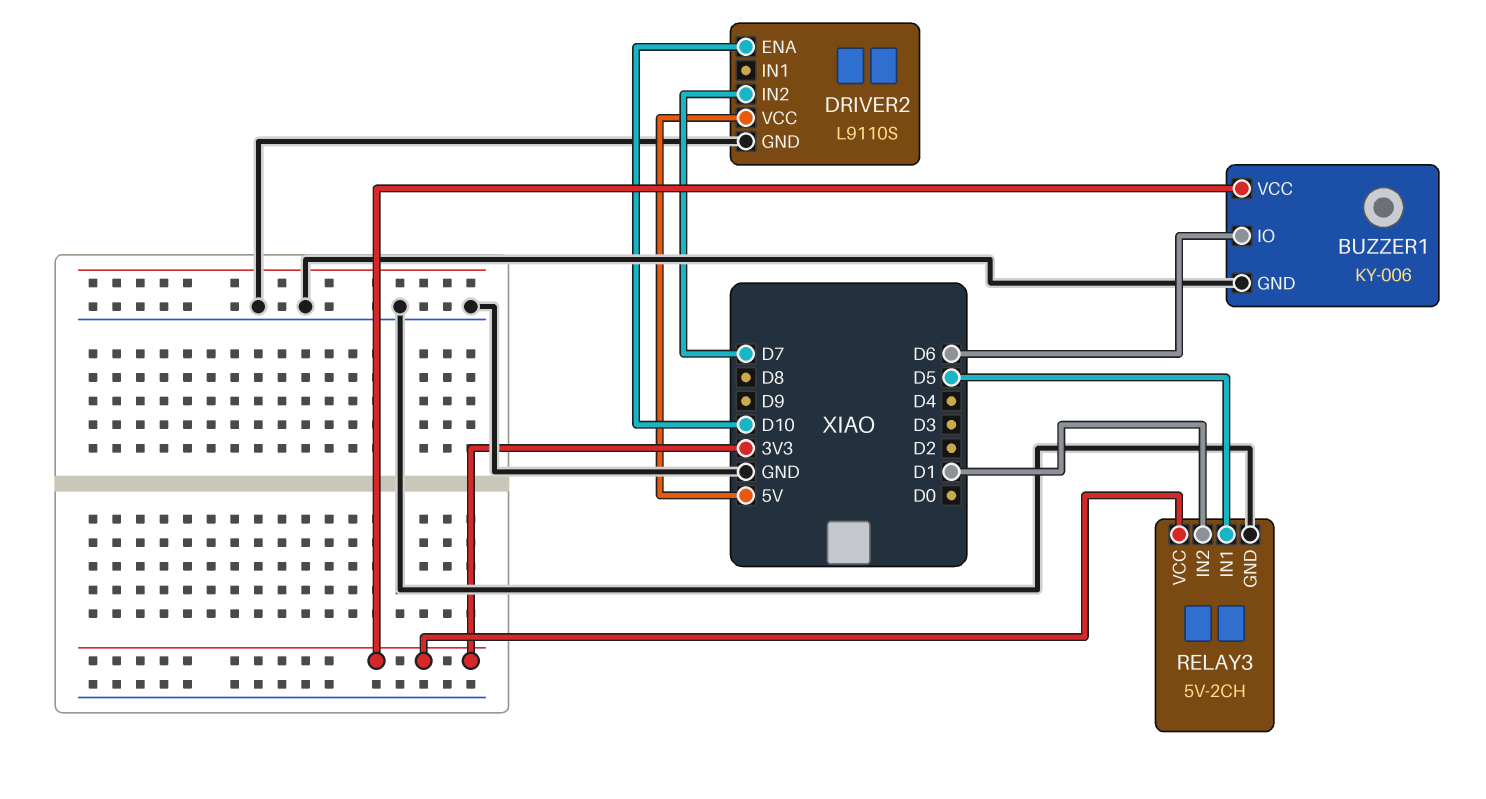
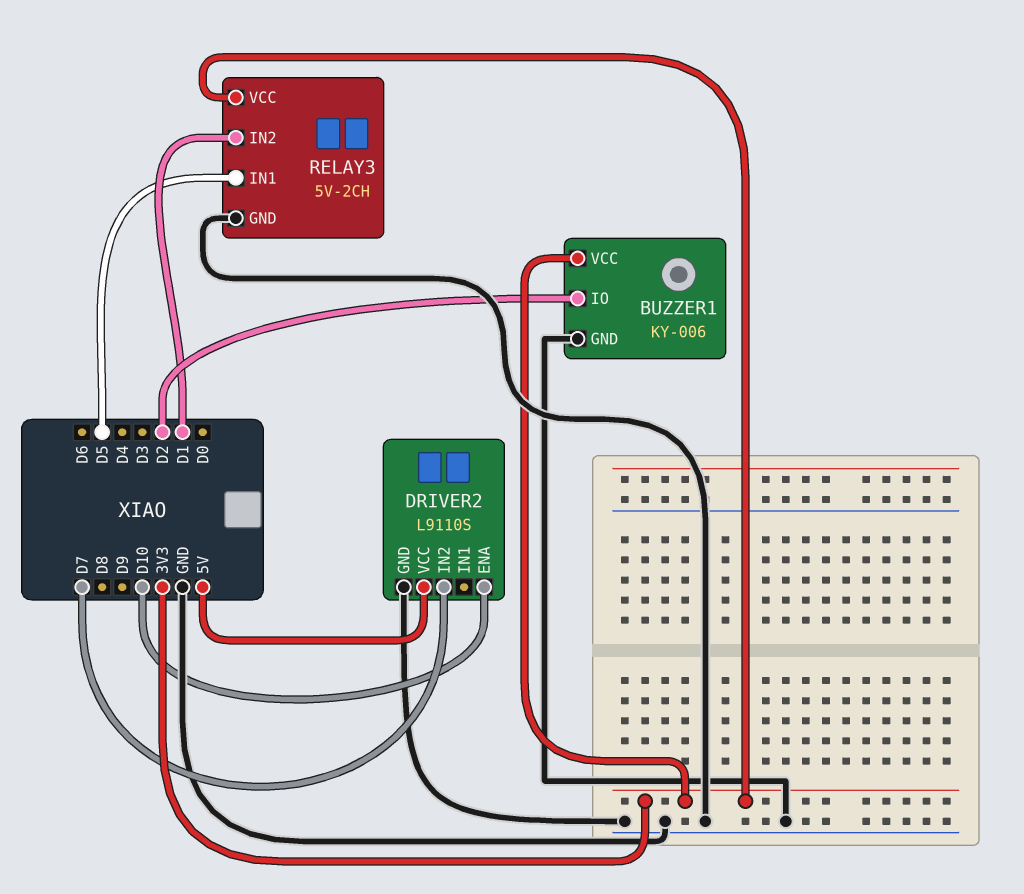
BUZZER1 pin IO: D6 -> D2

